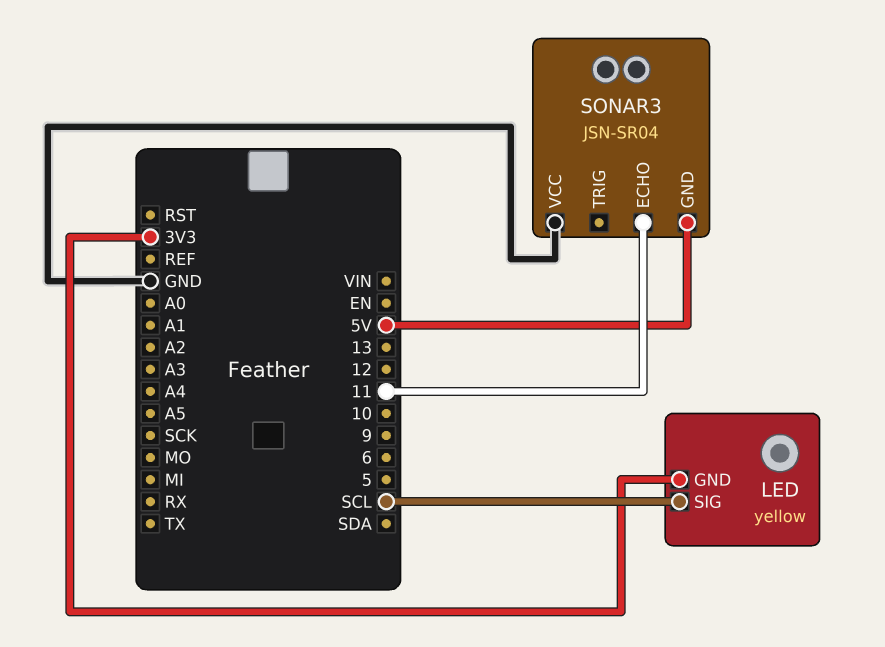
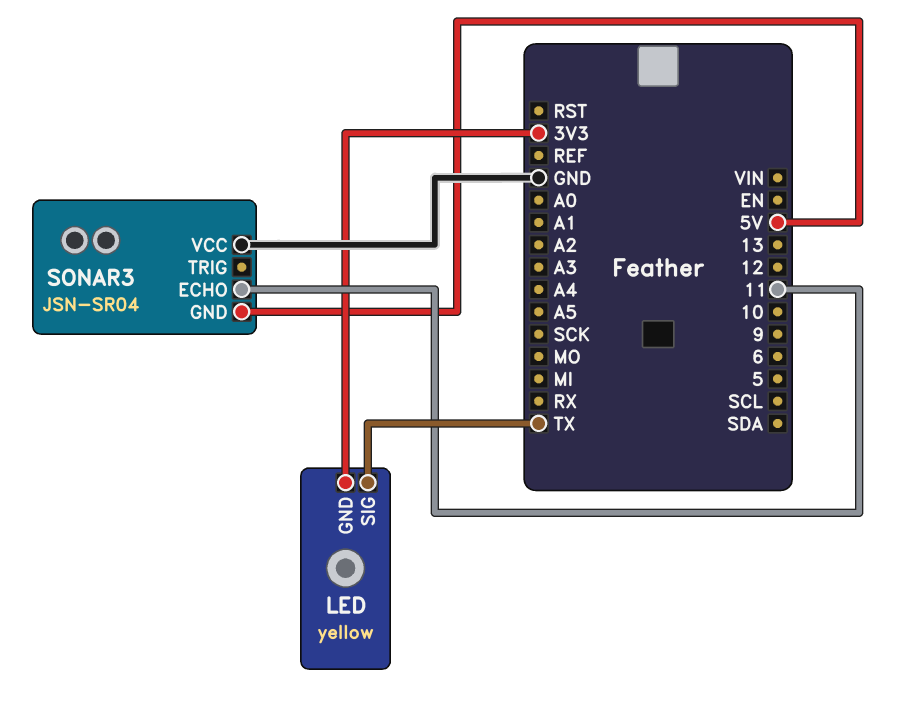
LED pin SIG: SCL -> TX

